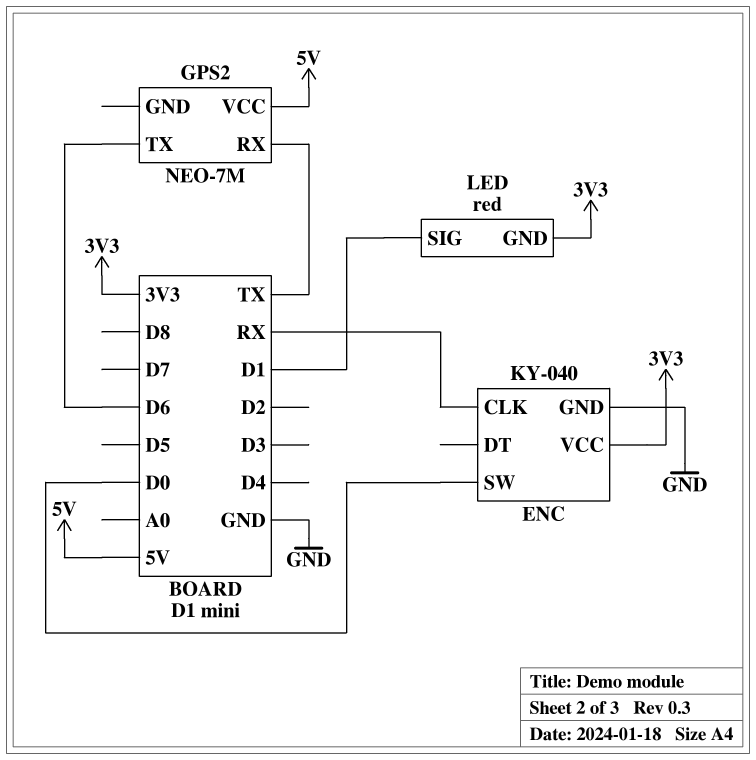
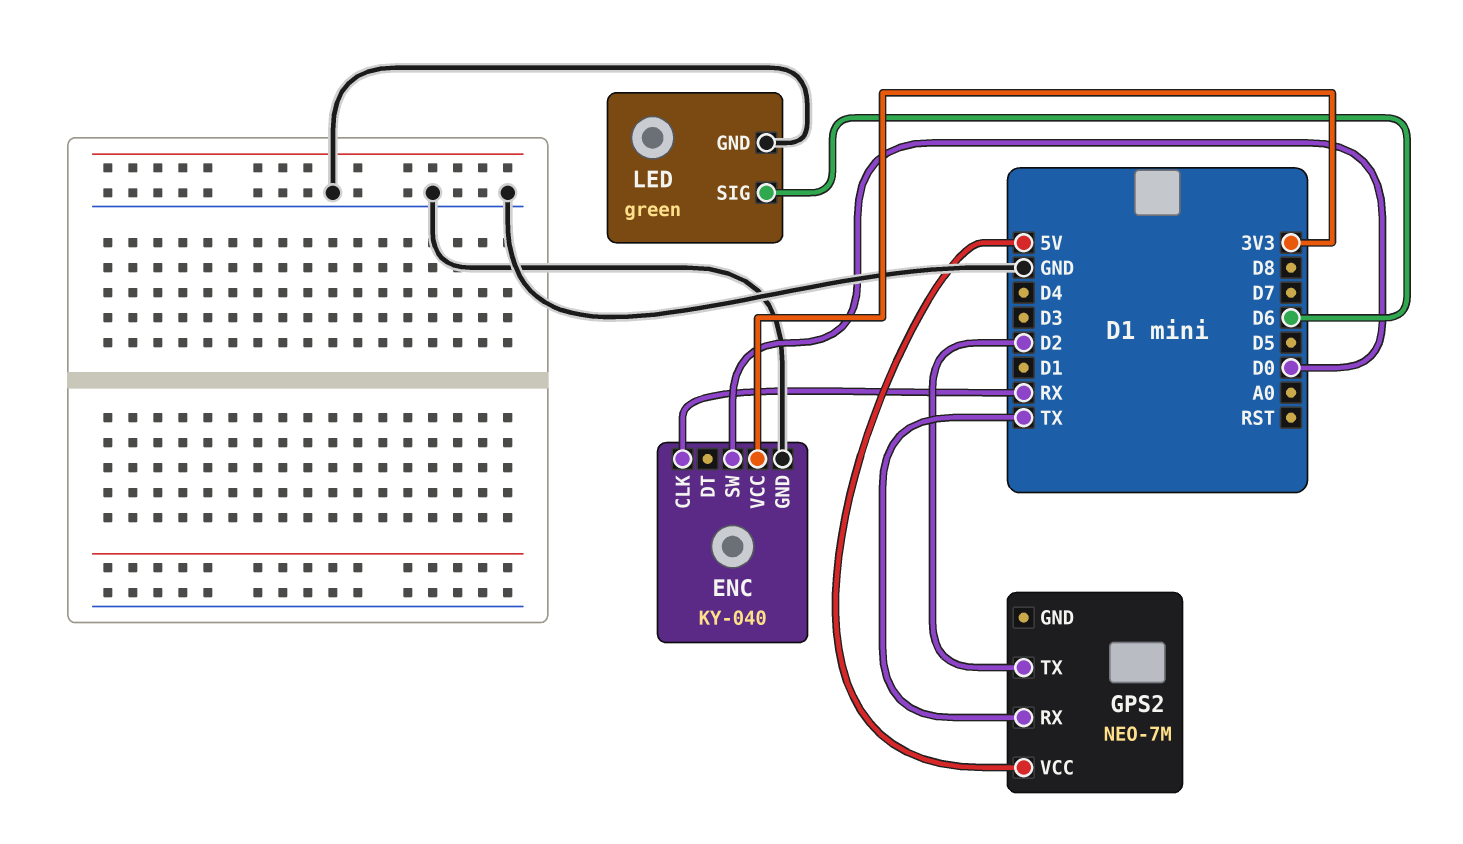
GPS2 pin TX: D6 -> D2
LED: red -> green
LED pin GND: 3V3 -> GND
LED pin SIG: D1 -> D6

